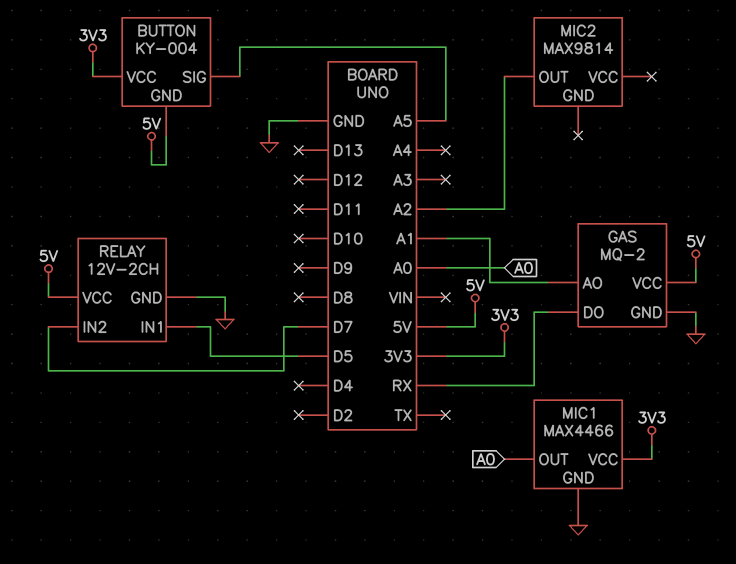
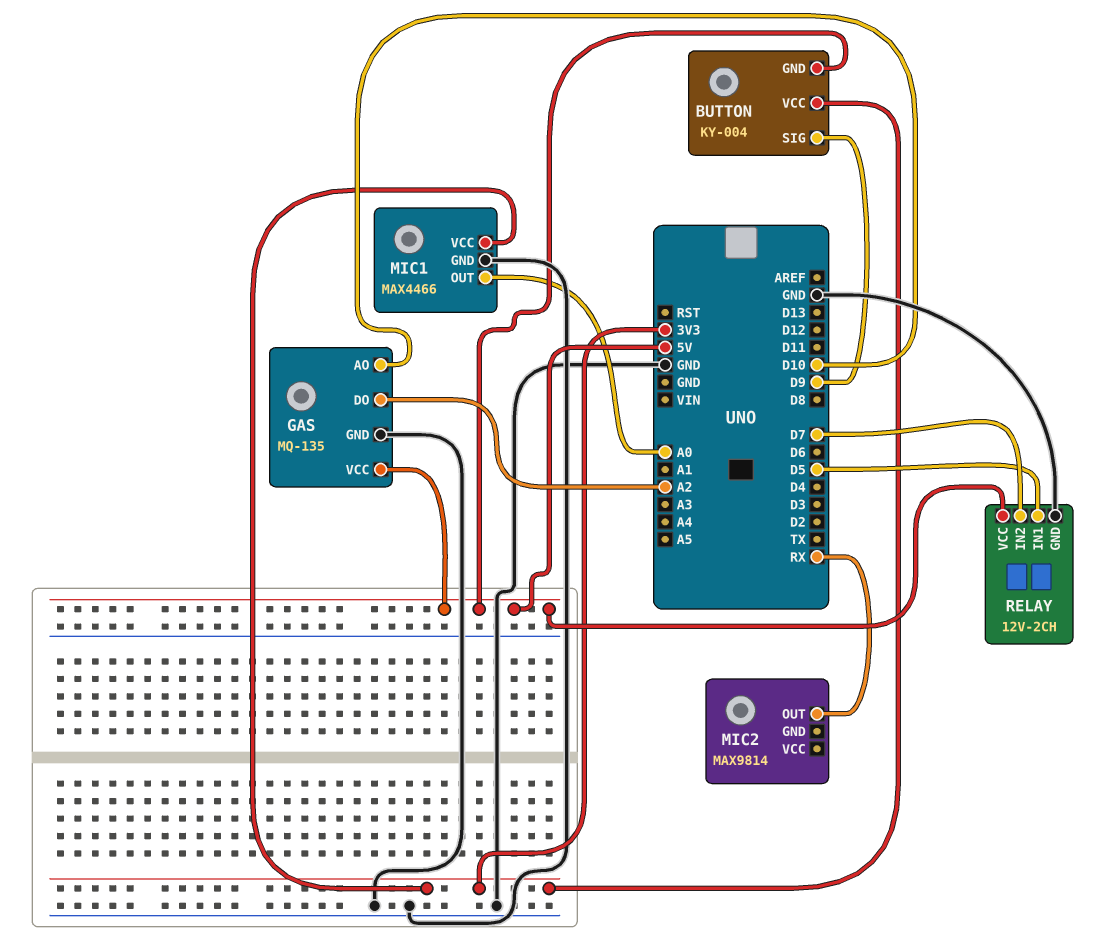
BUTTON pin SIG: A5 -> D9
GAS: MQ-2 -> MQ-135
GAS pin AO: A1 -> D10
GAS pin DO: RX -> A2
MIC2 pin OUT: A2 -> RX

